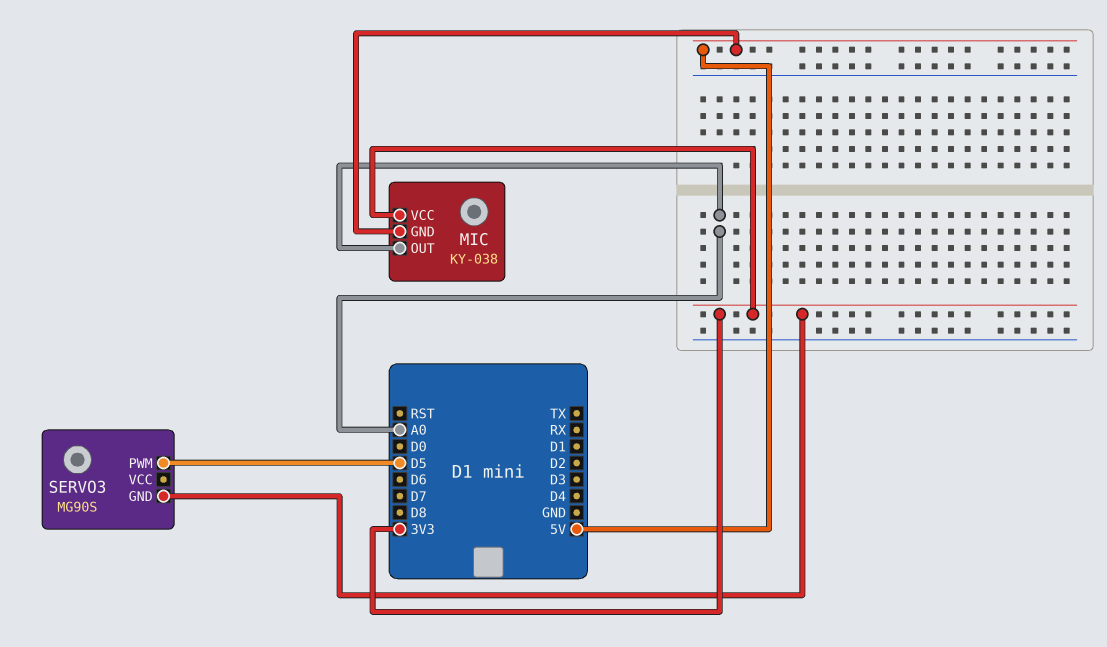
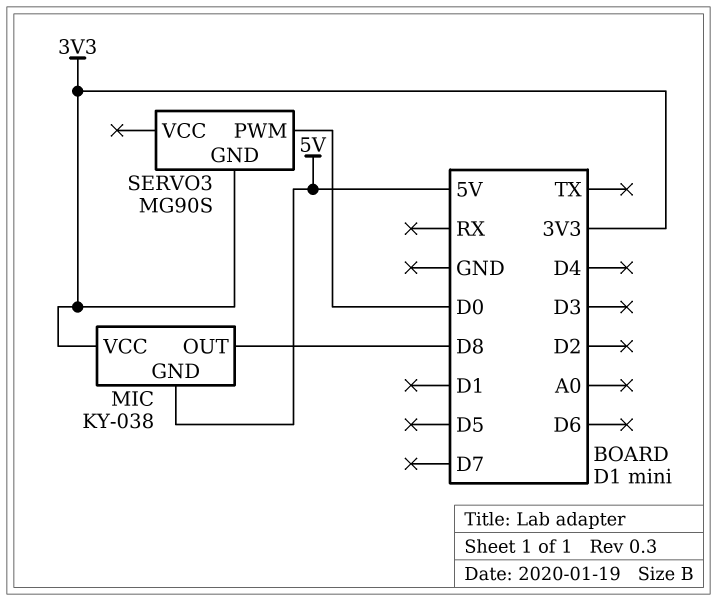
MIC pin OUT: A0 -> D8
SERVO3 pin PWM: D5 -> D0

